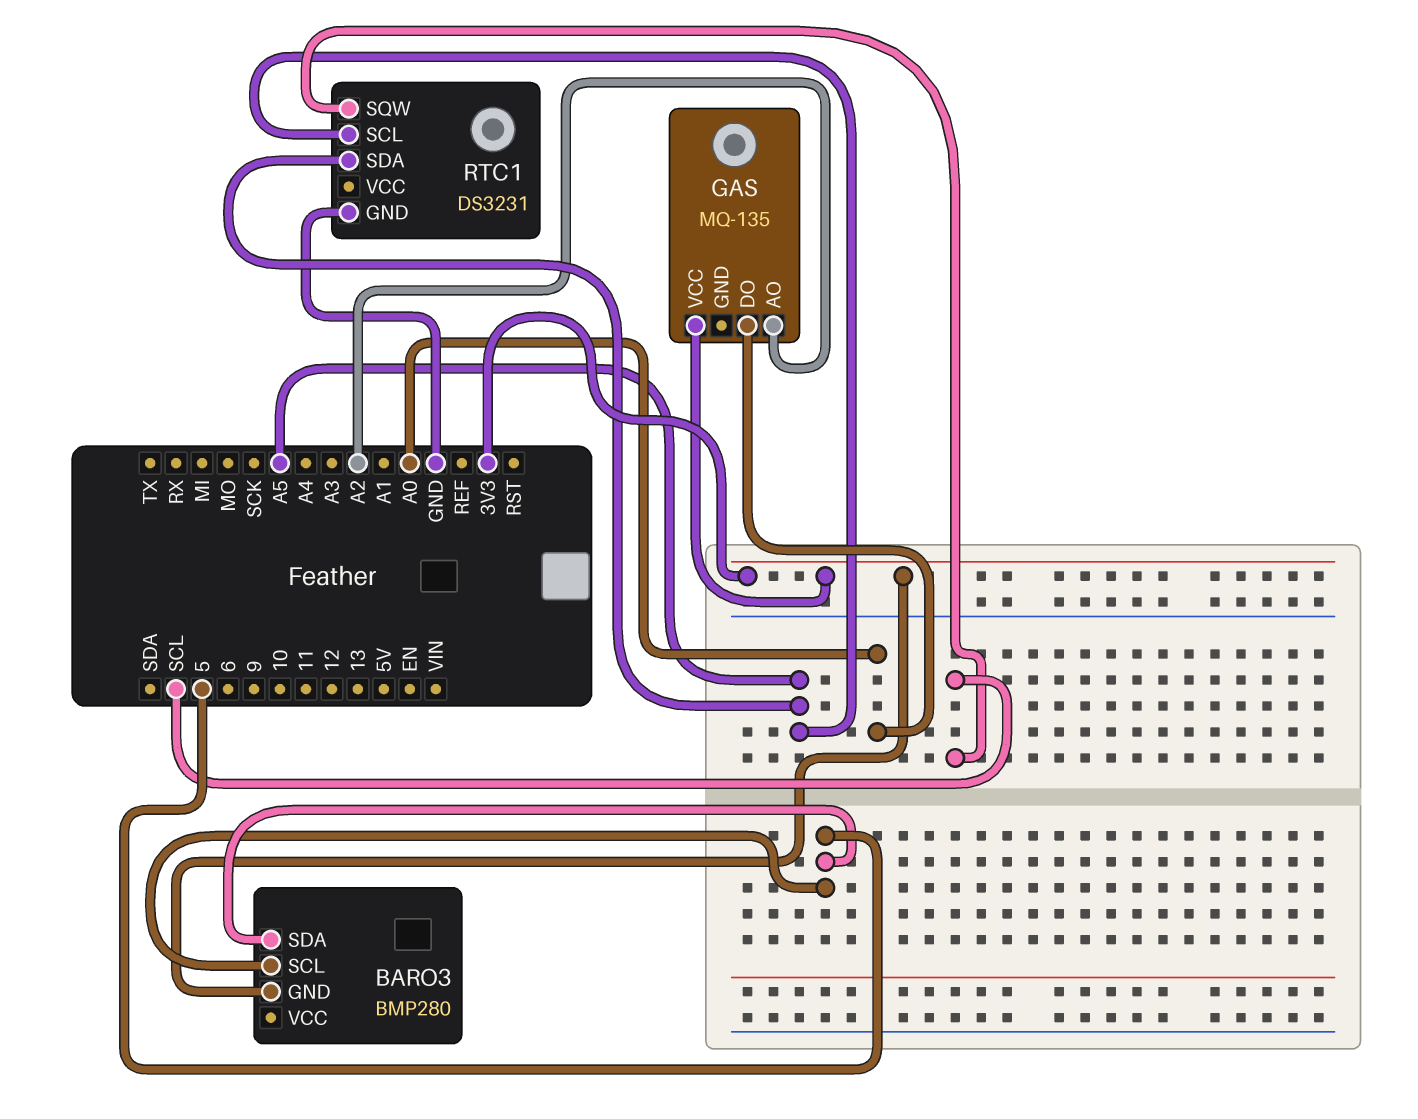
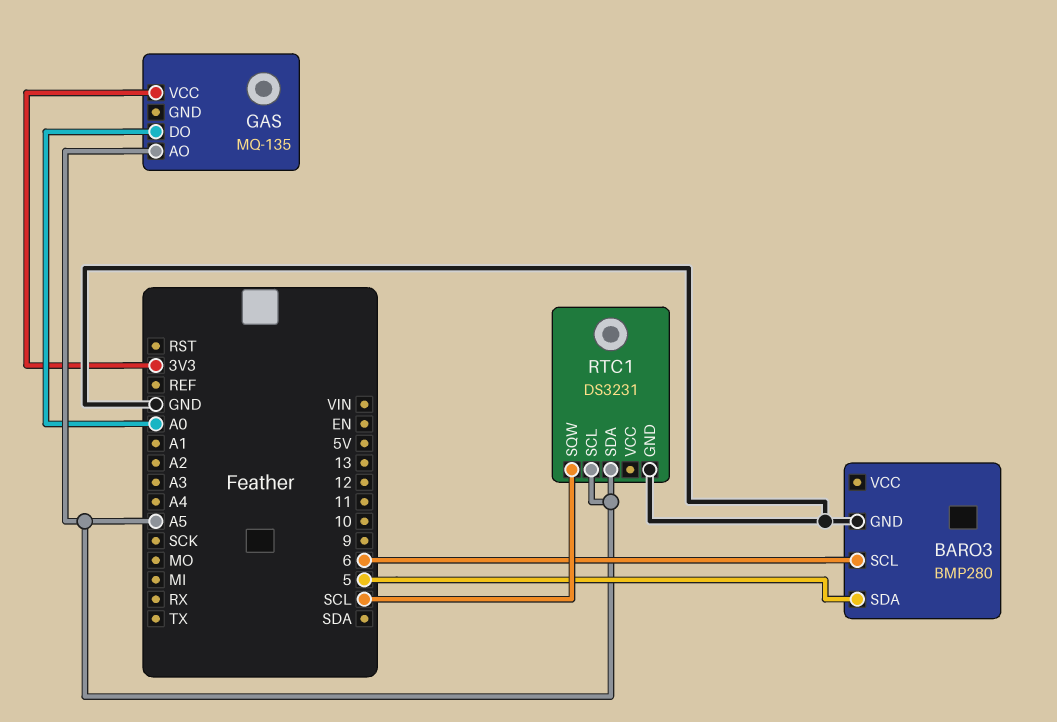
BARO3 pin GND: 3V3 -> GND
BARO3 pin SCL: 5 -> 6
GAS pin AO: A2 -> A5

